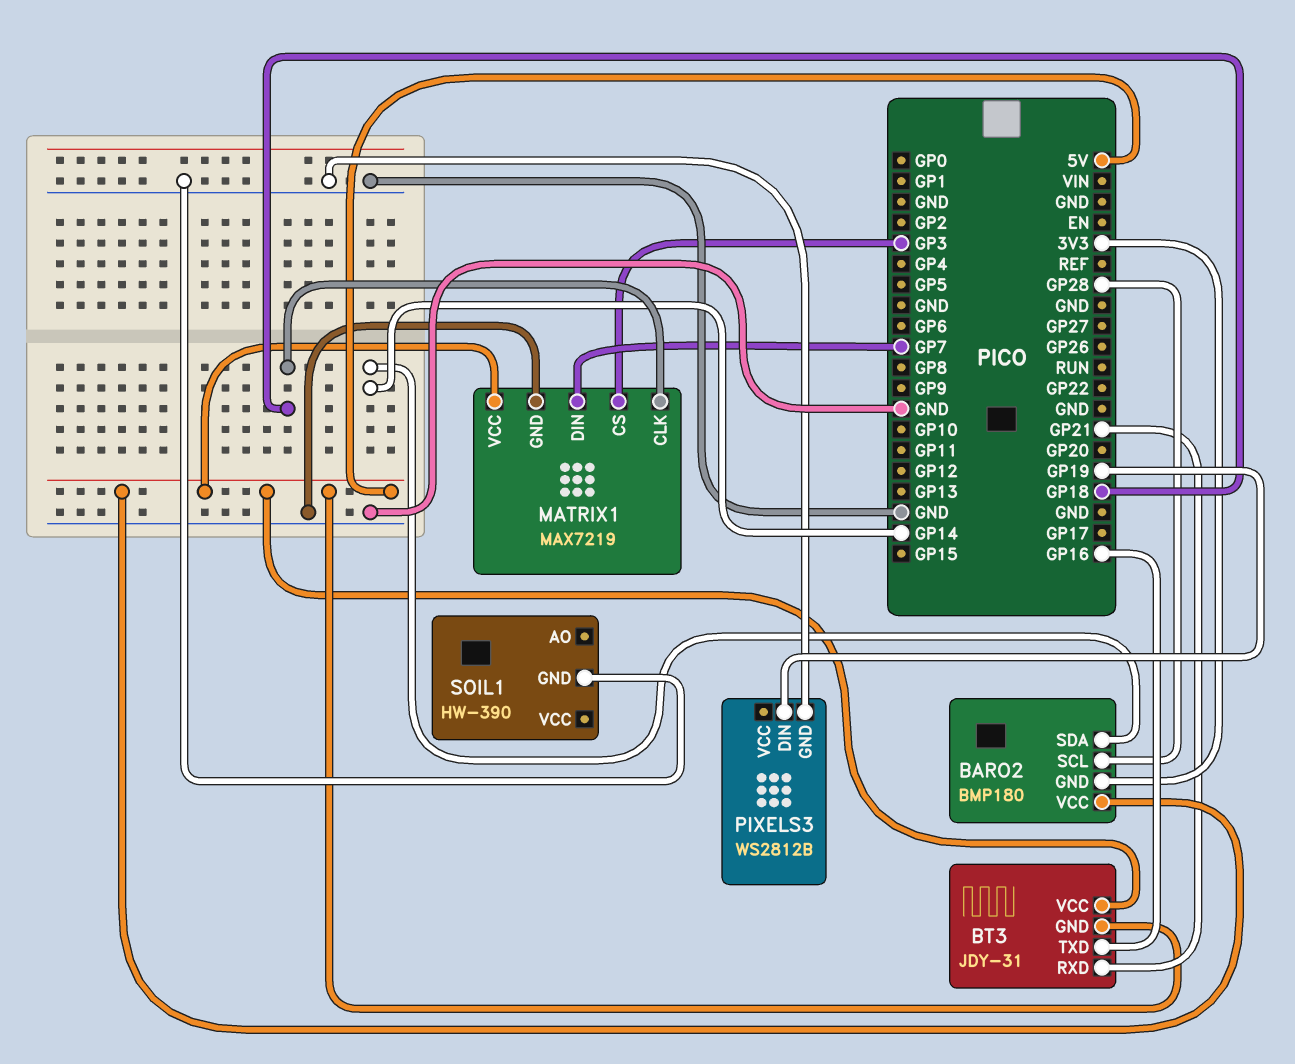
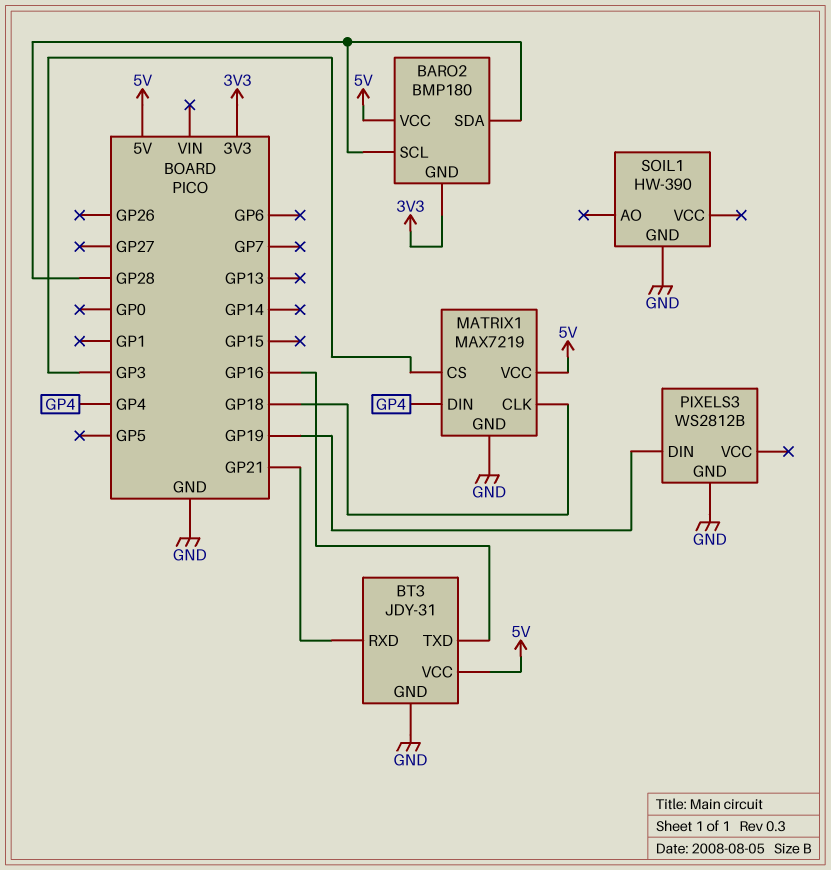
BARO2 pin SDA: GP14 -> GP28
BT3 pin GND: 5V -> GND
MATRIX1 pin DIN: GP7 -> GP4

